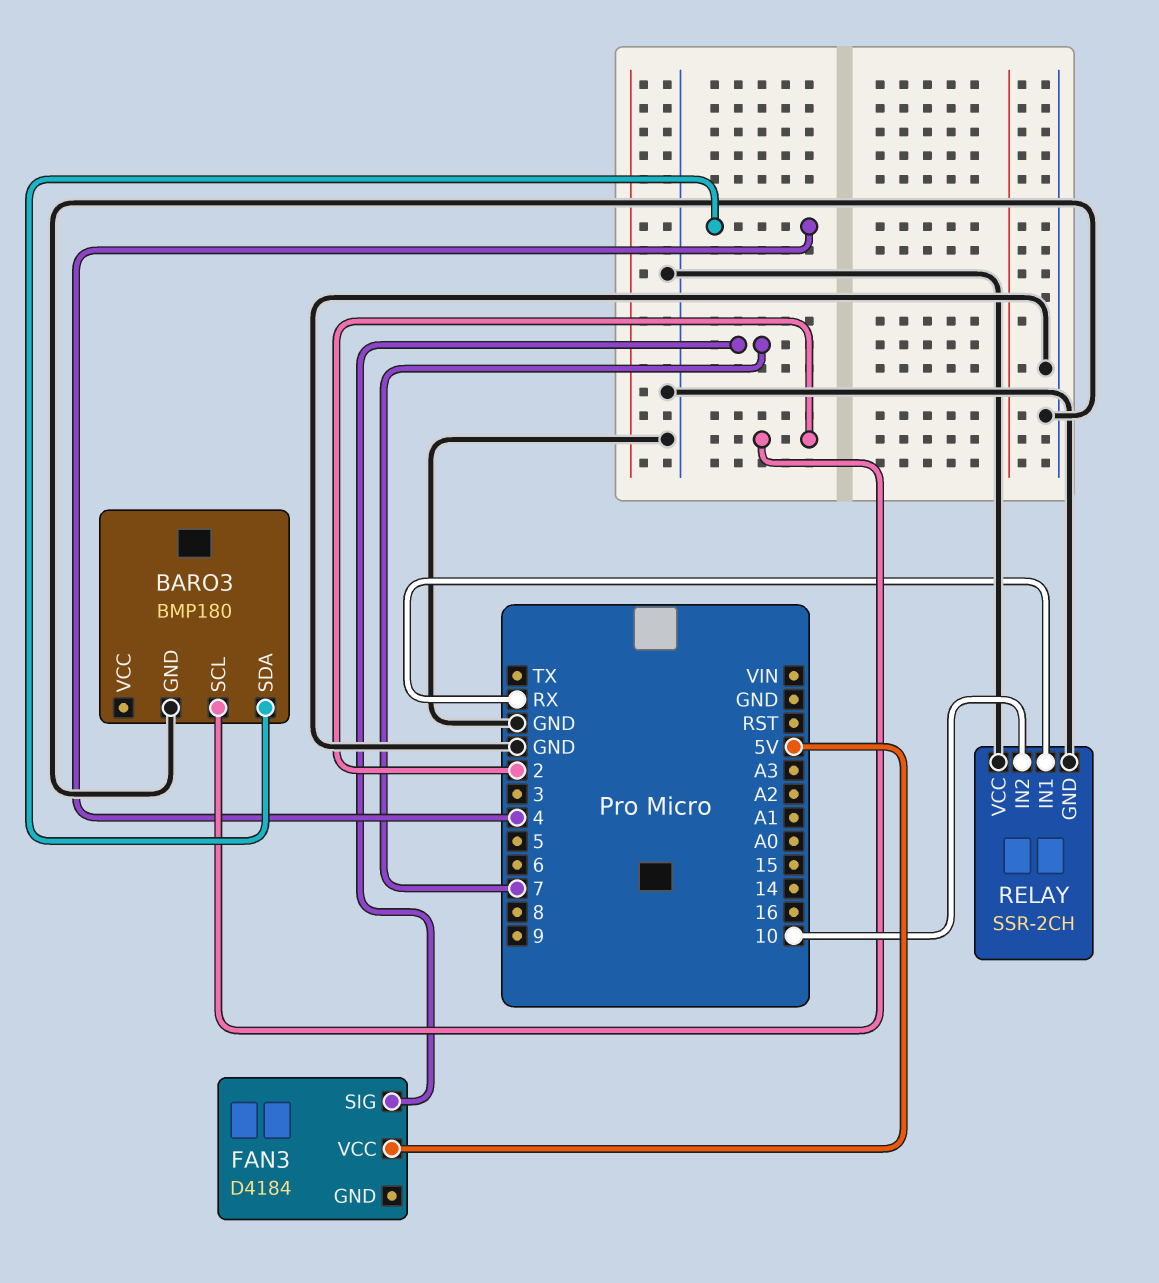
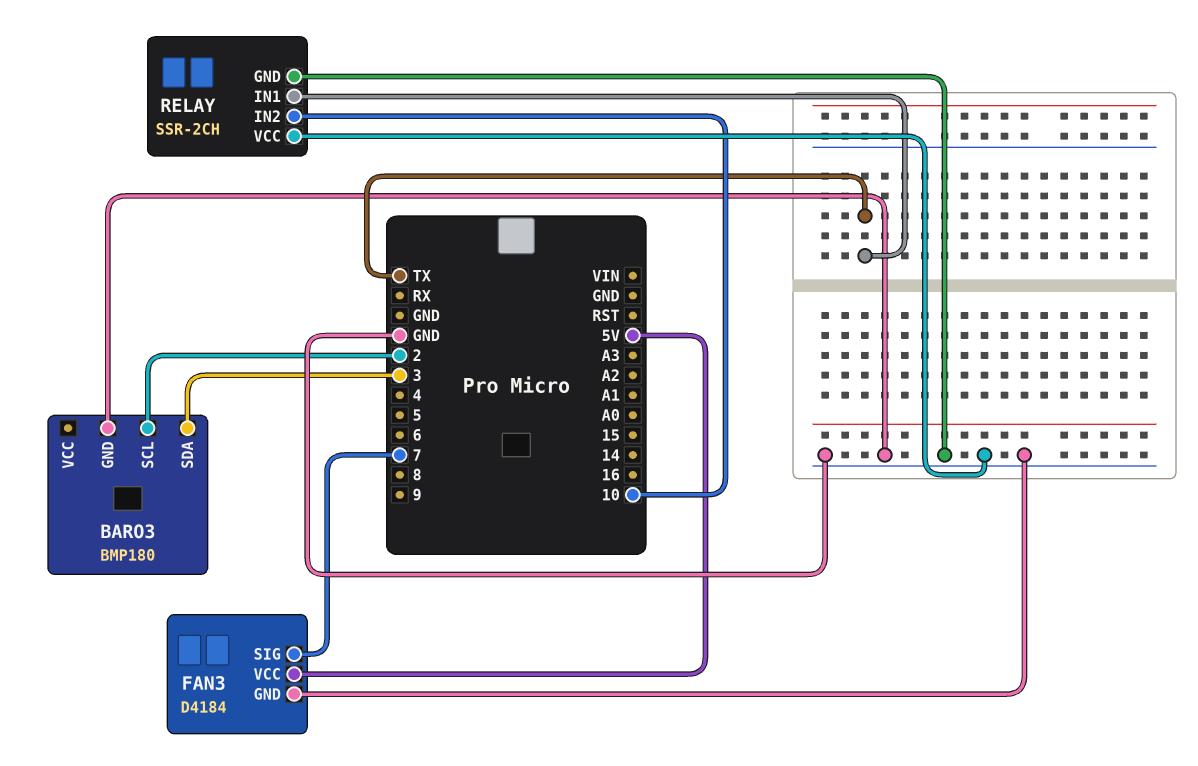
BARO3 pin SDA: 4 -> 3
FAN3 pin GND: none -> GND
RELAY pin IN1: RX -> TX

